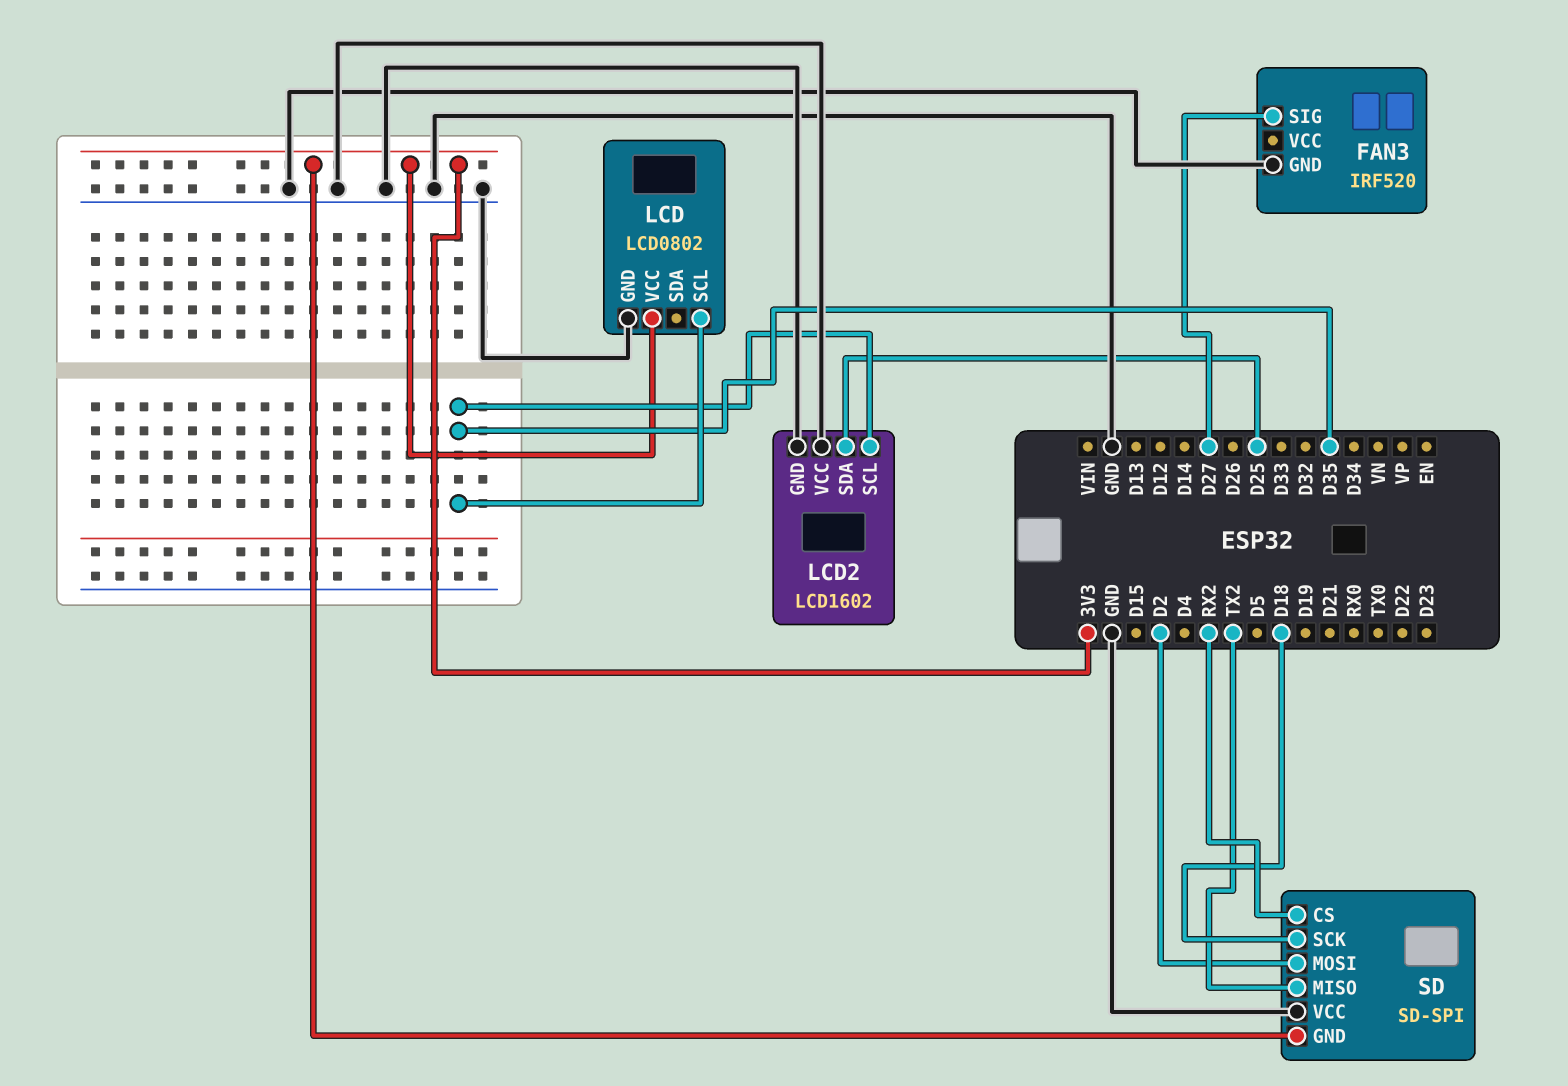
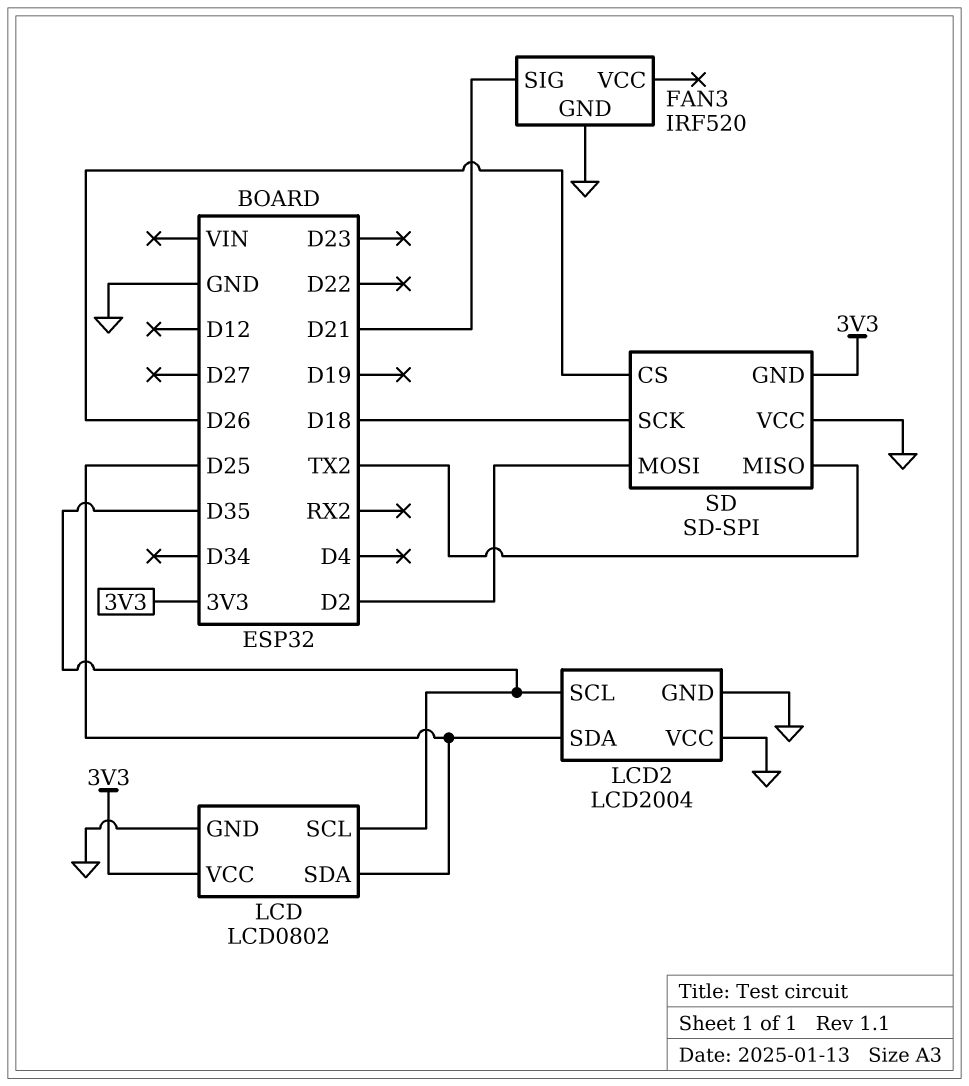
FAN3 pin SIG: D27 -> D21
LCD pin SDA: none -> D25
LCD2: LCD1602 -> LCD2004
SD pin CS: RX2 -> D26

